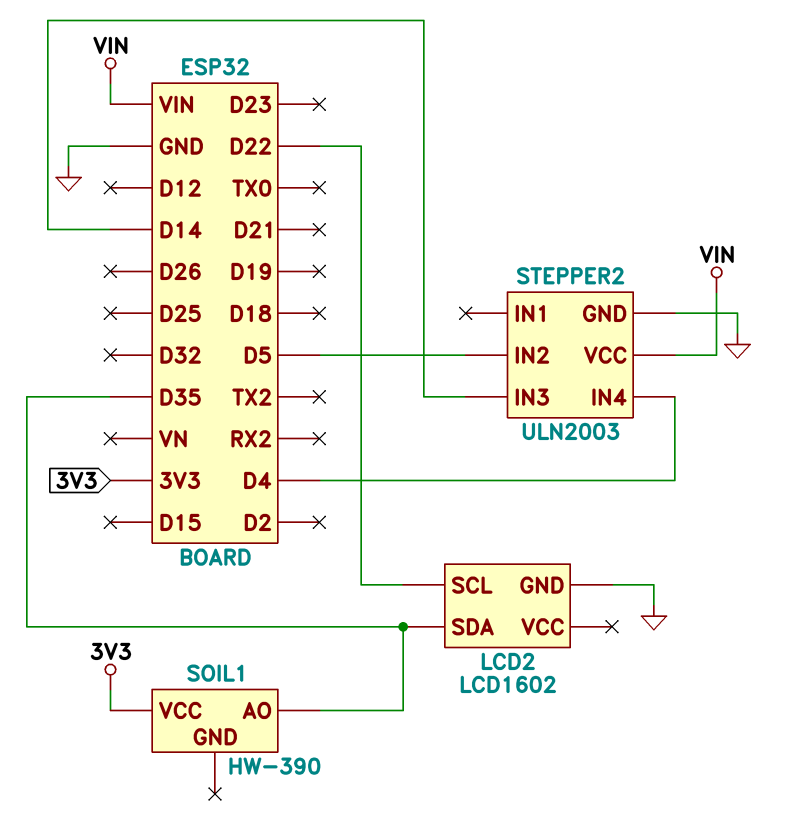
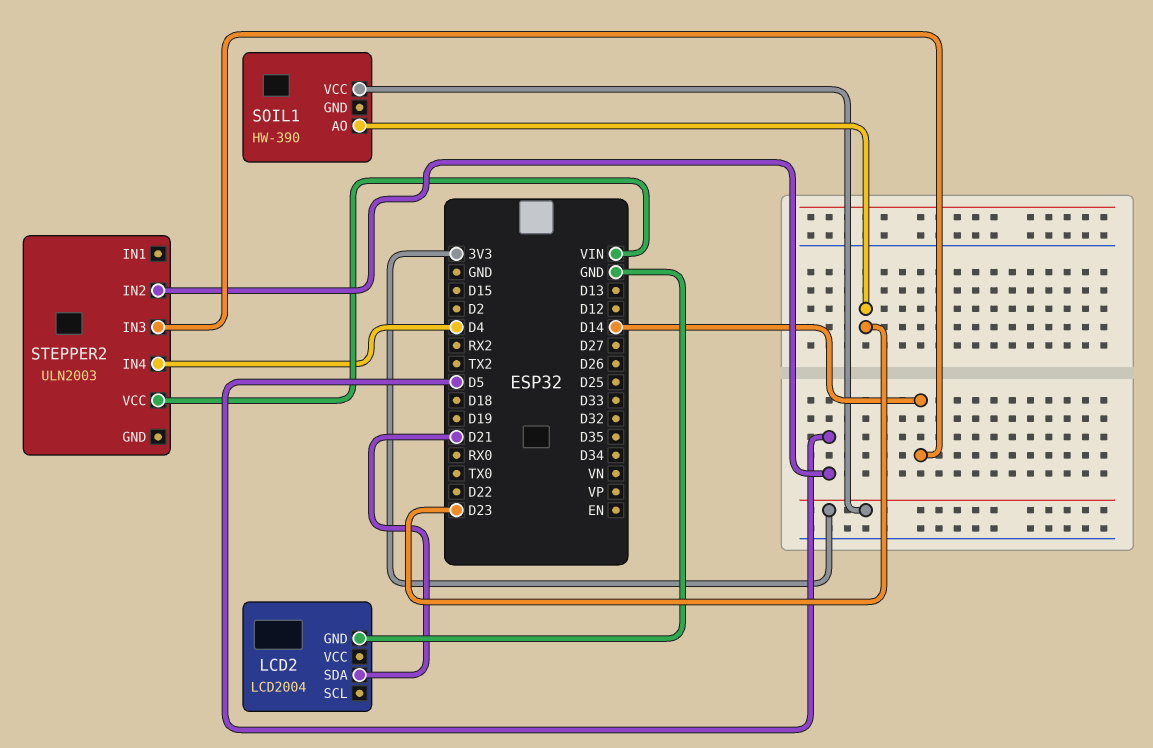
LCD2: LCD1602 -> LCD2004
LCD2 pin SCL: D22 -> none
LCD2 pin SDA: D35 -> D21
SOIL1 pin AO: D35 -> D23
STEPPER2 pin GND: GND -> none

